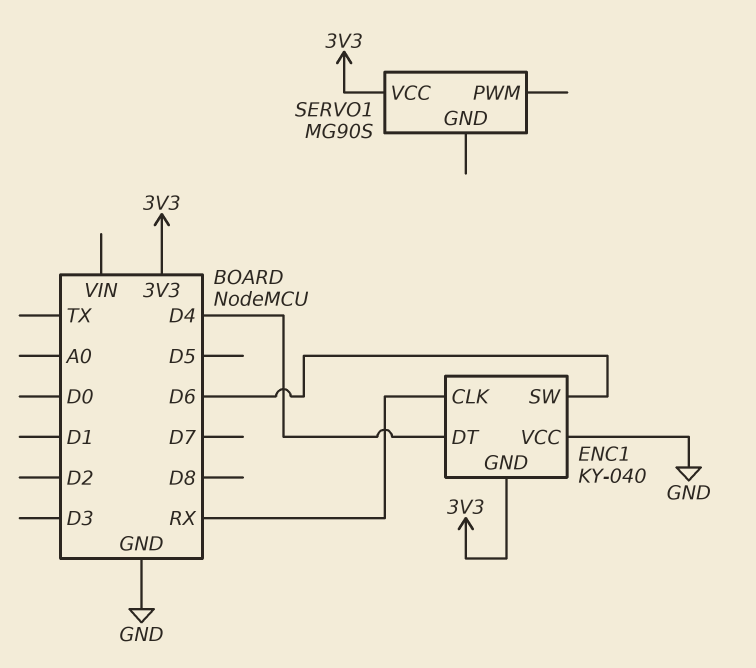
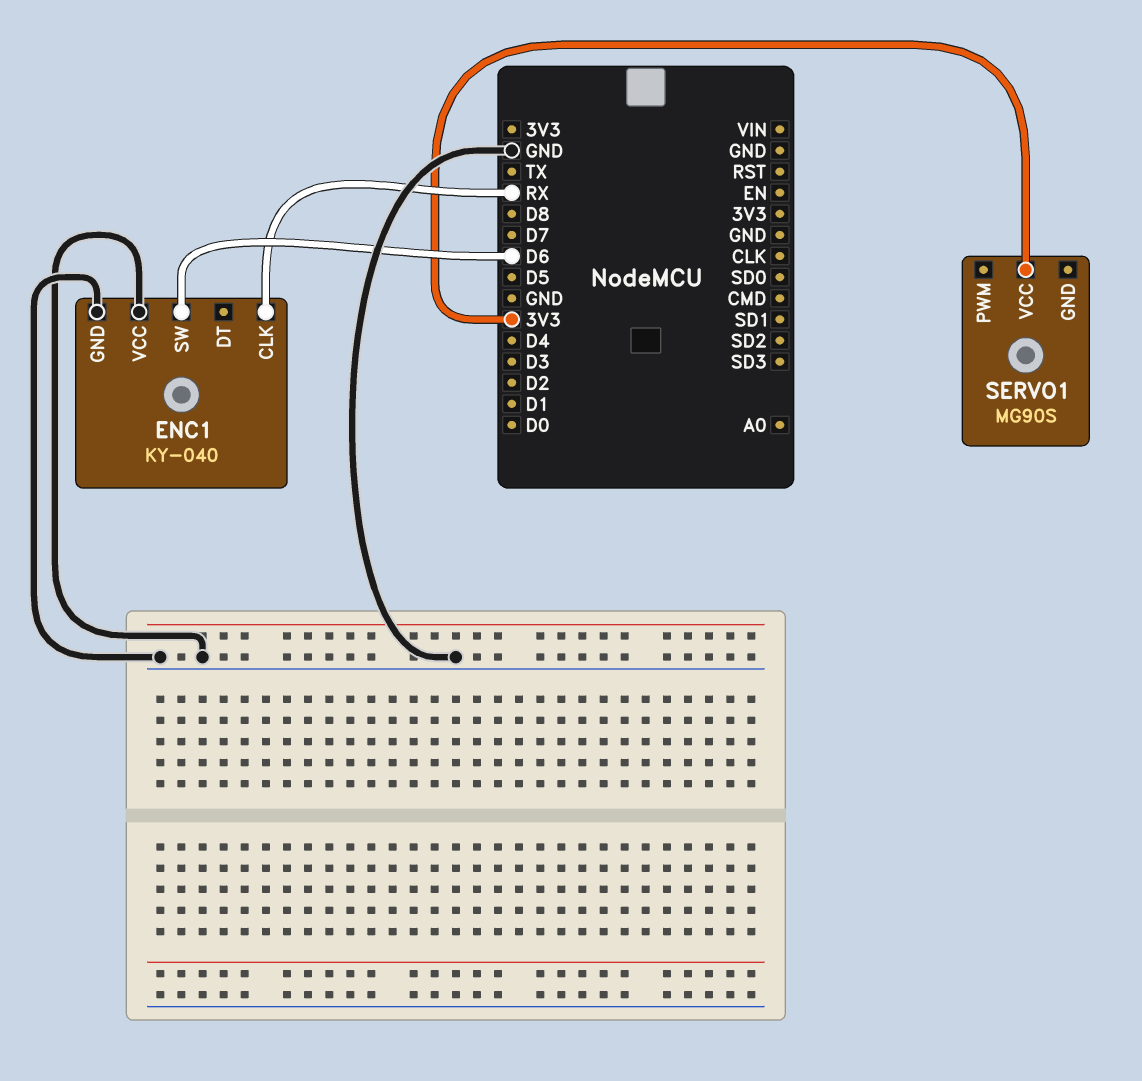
ENC1 pin DT: D4 -> none
ENC1 pin GND: 3V3 -> GND

